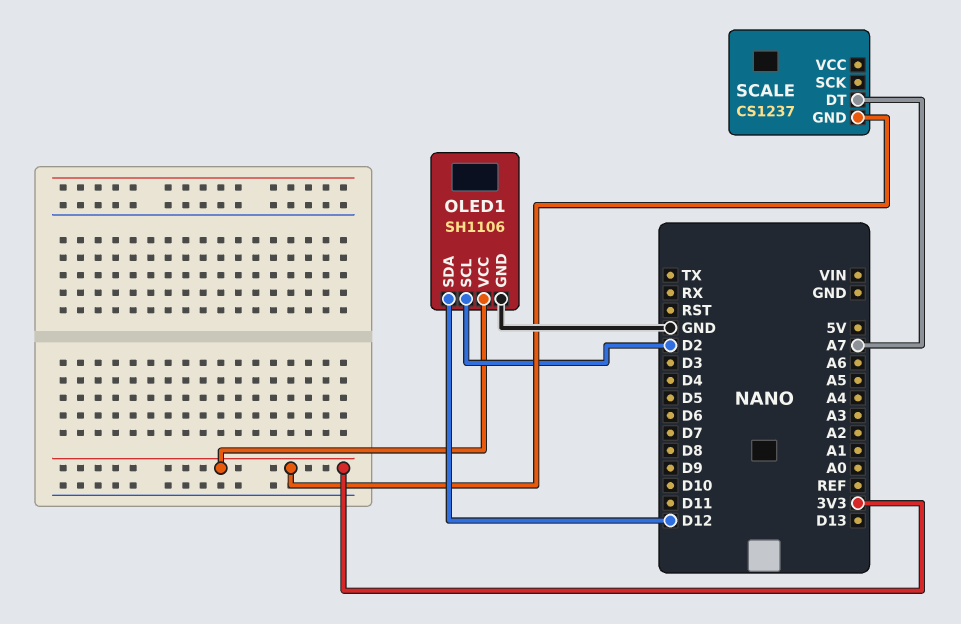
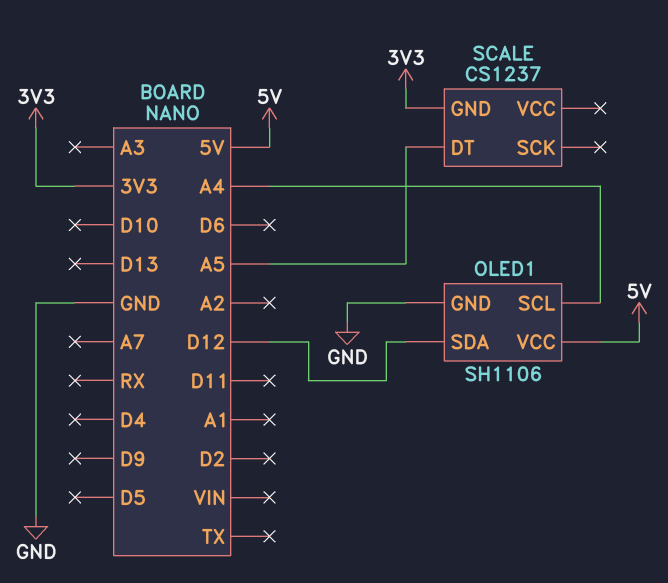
OLED1 pin SCL: D2 -> A4
OLED1 pin VCC: 3V3 -> 5V
SCALE pin DT: A7 -> A5

